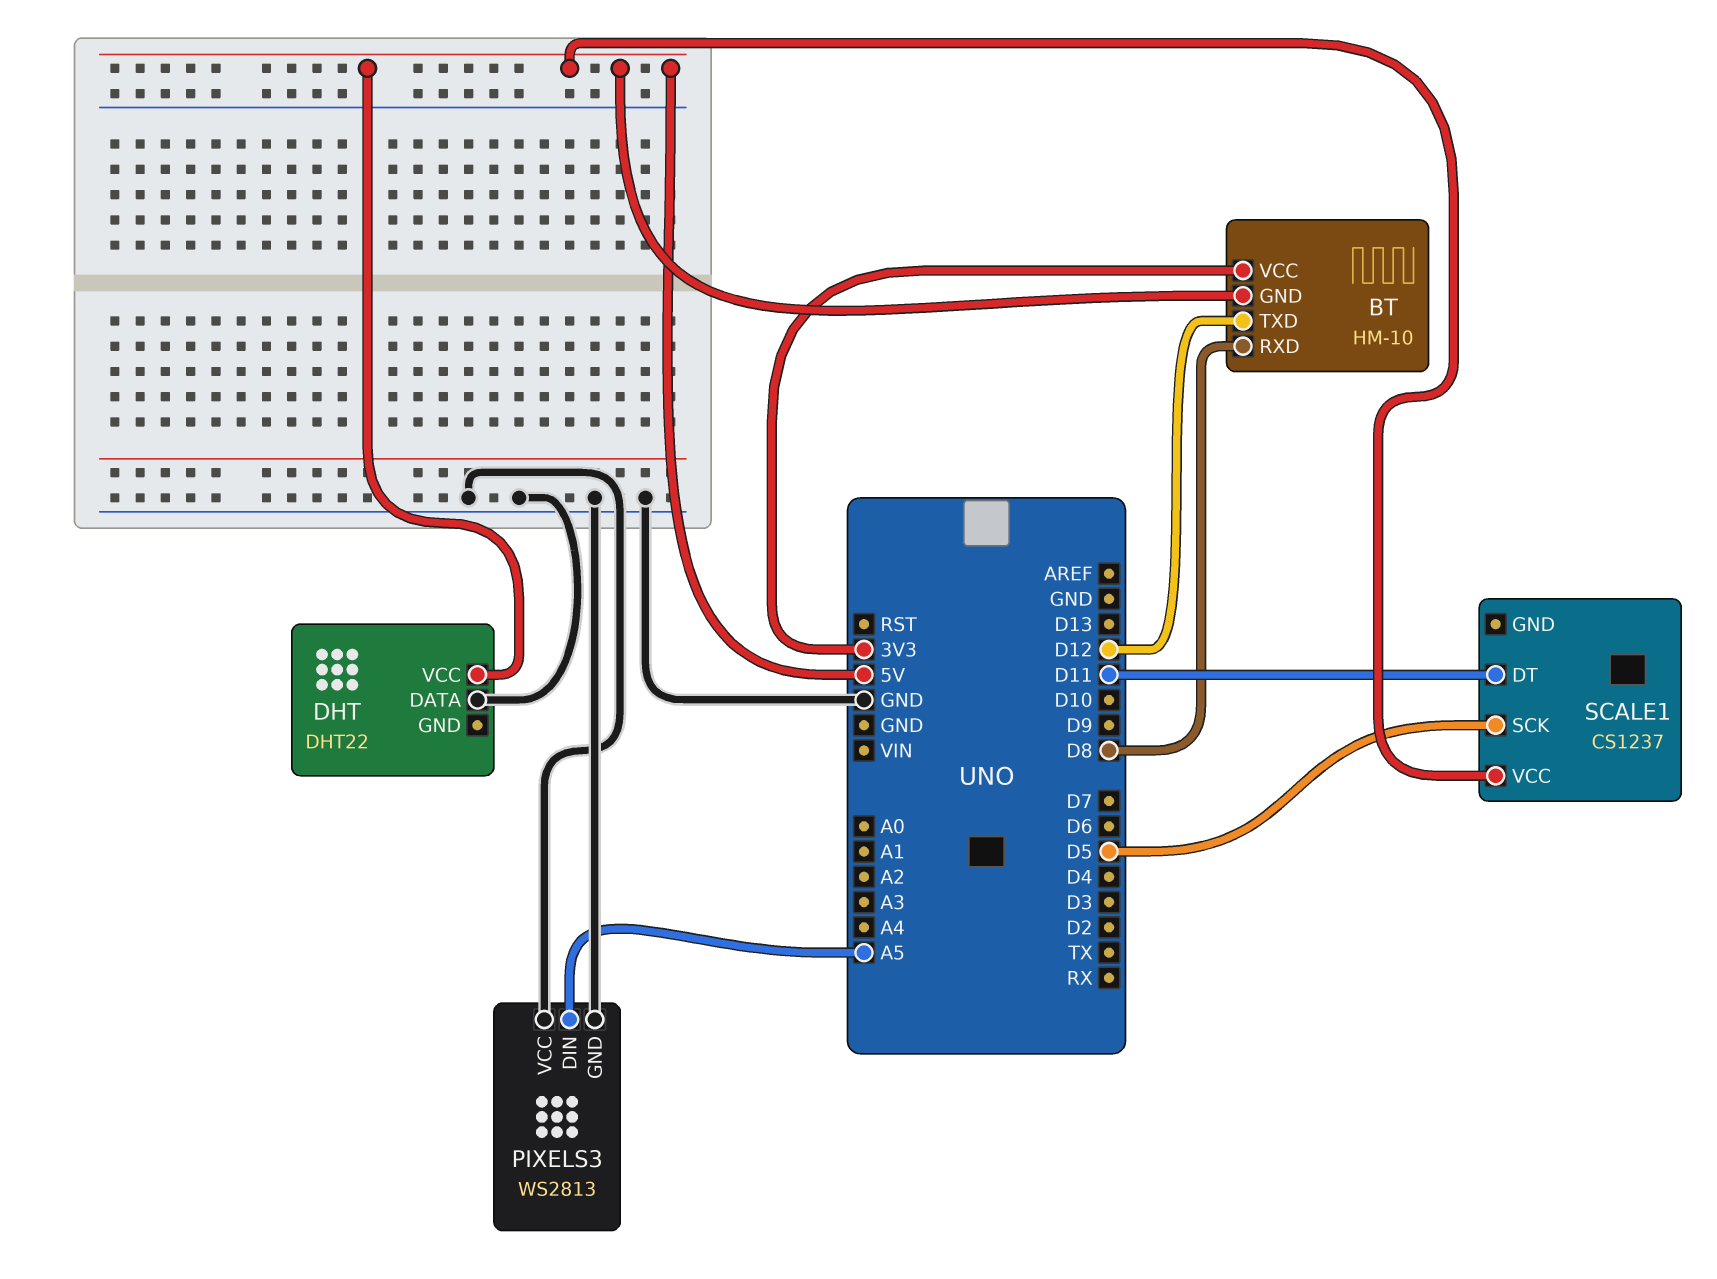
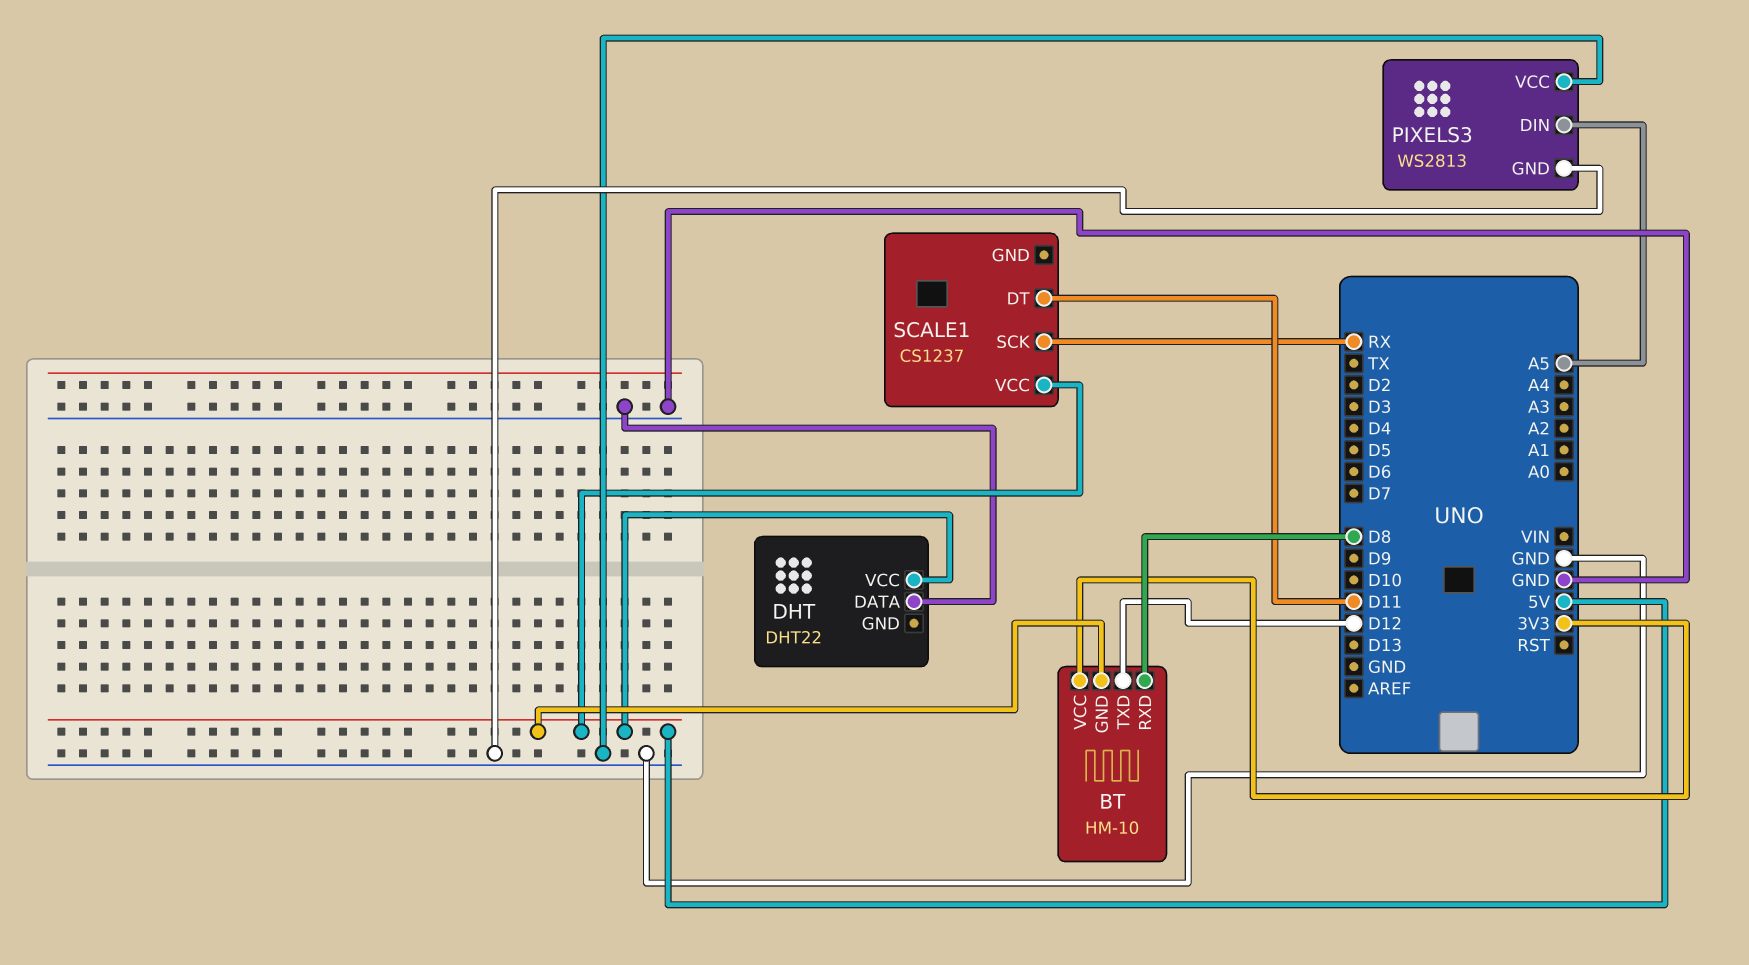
SCALE1 pin SCK: D5 -> RX

